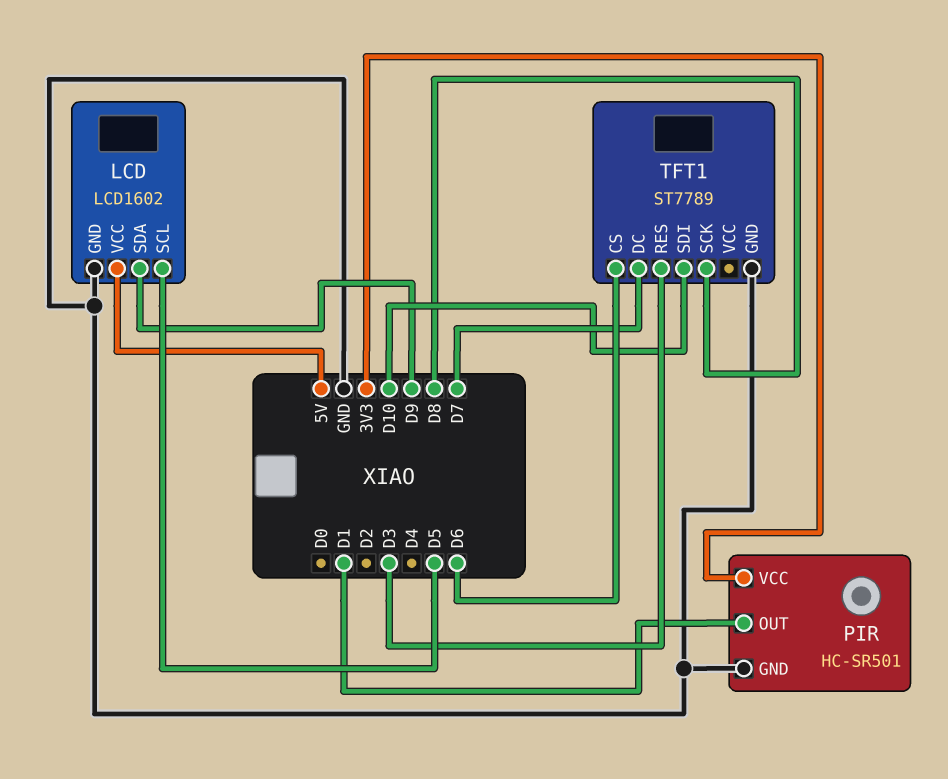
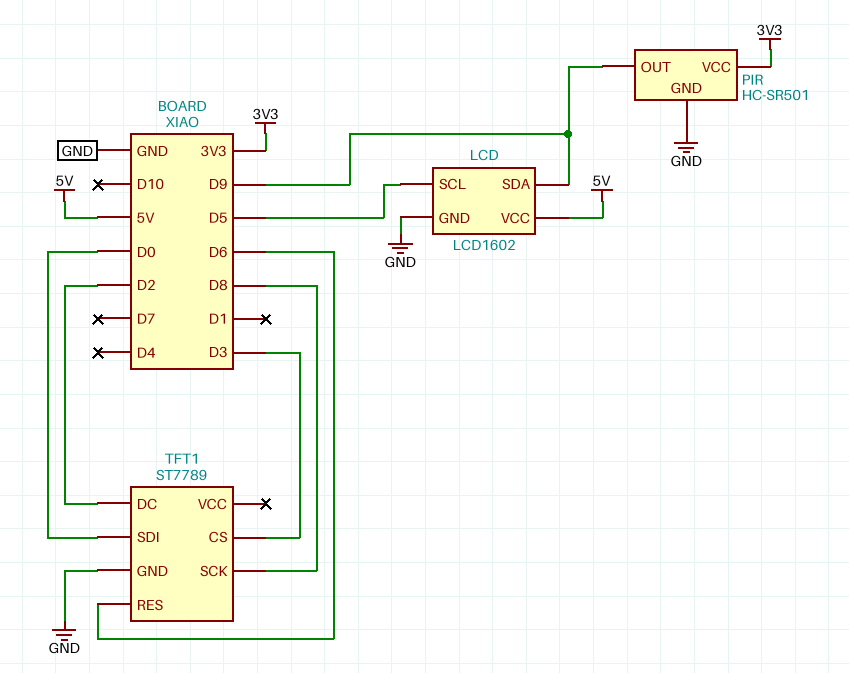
PIR pin OUT: D1 -> D9
TFT1 pin CS: D6 -> D3
TFT1 pin DC: D7 -> D2
TFT1 pin RES: D3 -> D6
TFT1 pin SDI: D10 -> D0

